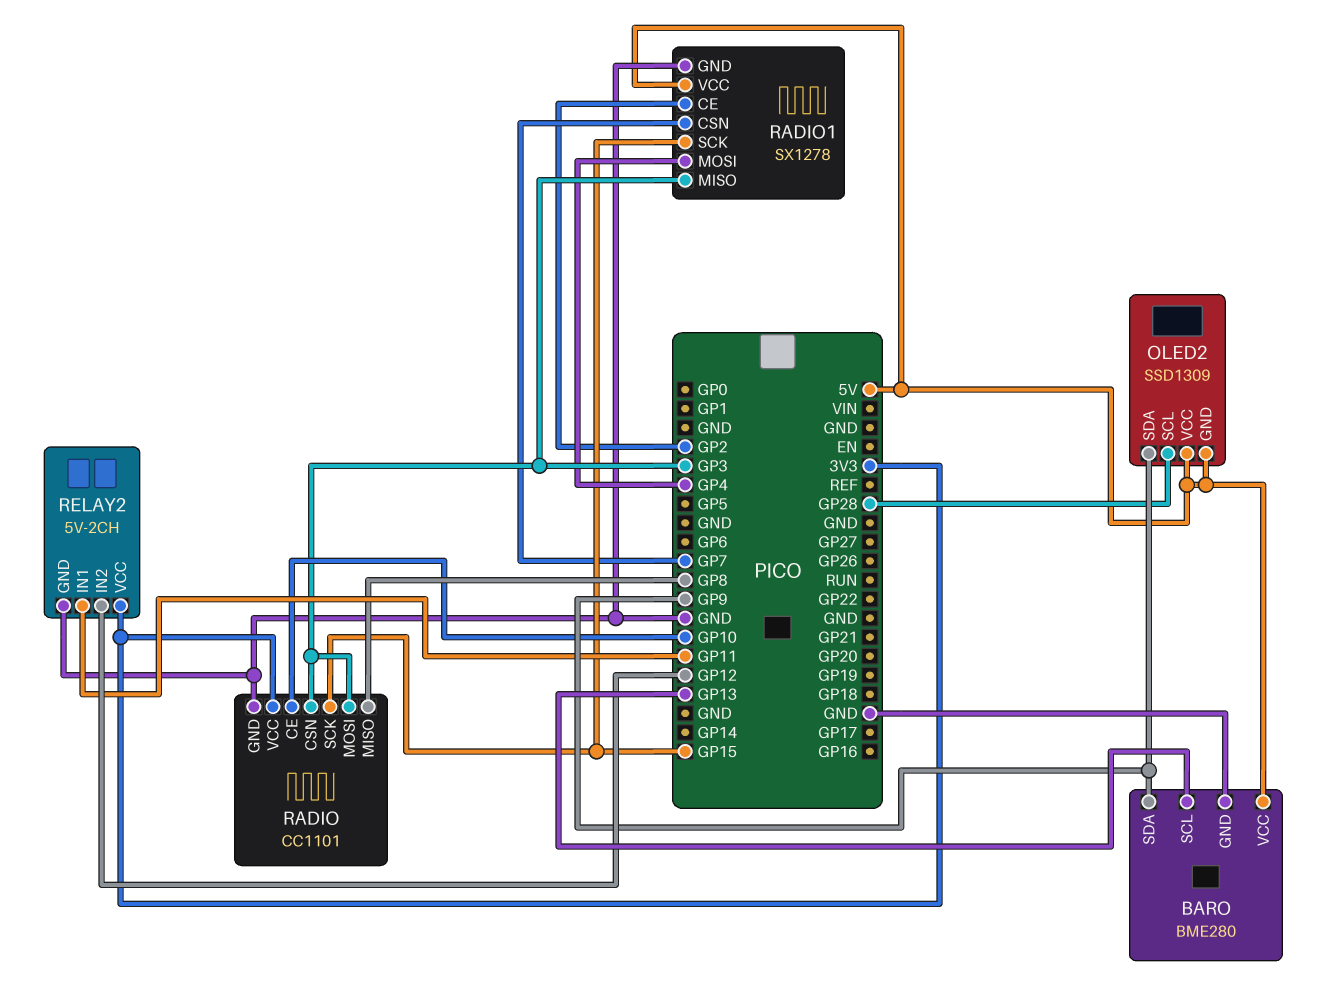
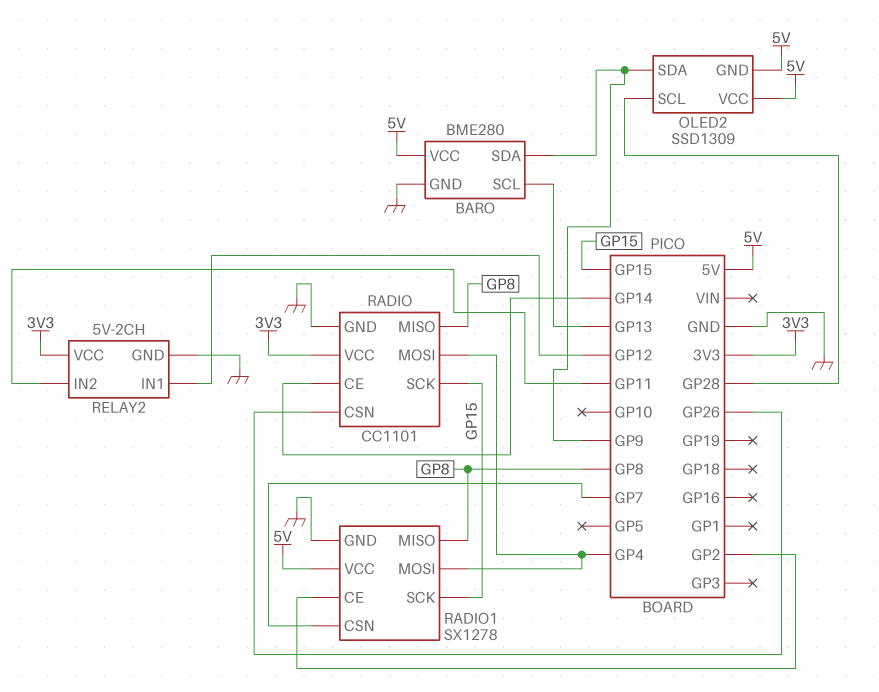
RADIO pin CE: GP10 -> GP14
RADIO pin CSN: GP3 -> GP26
RADIO pin MOSI: GP3 -> GP4
RADIO1 pin MISO: GP3 -> GP8
RELAY2 pin IN1: GP11 -> GP12
RELAY2 pin IN2: GP12 -> GP11

